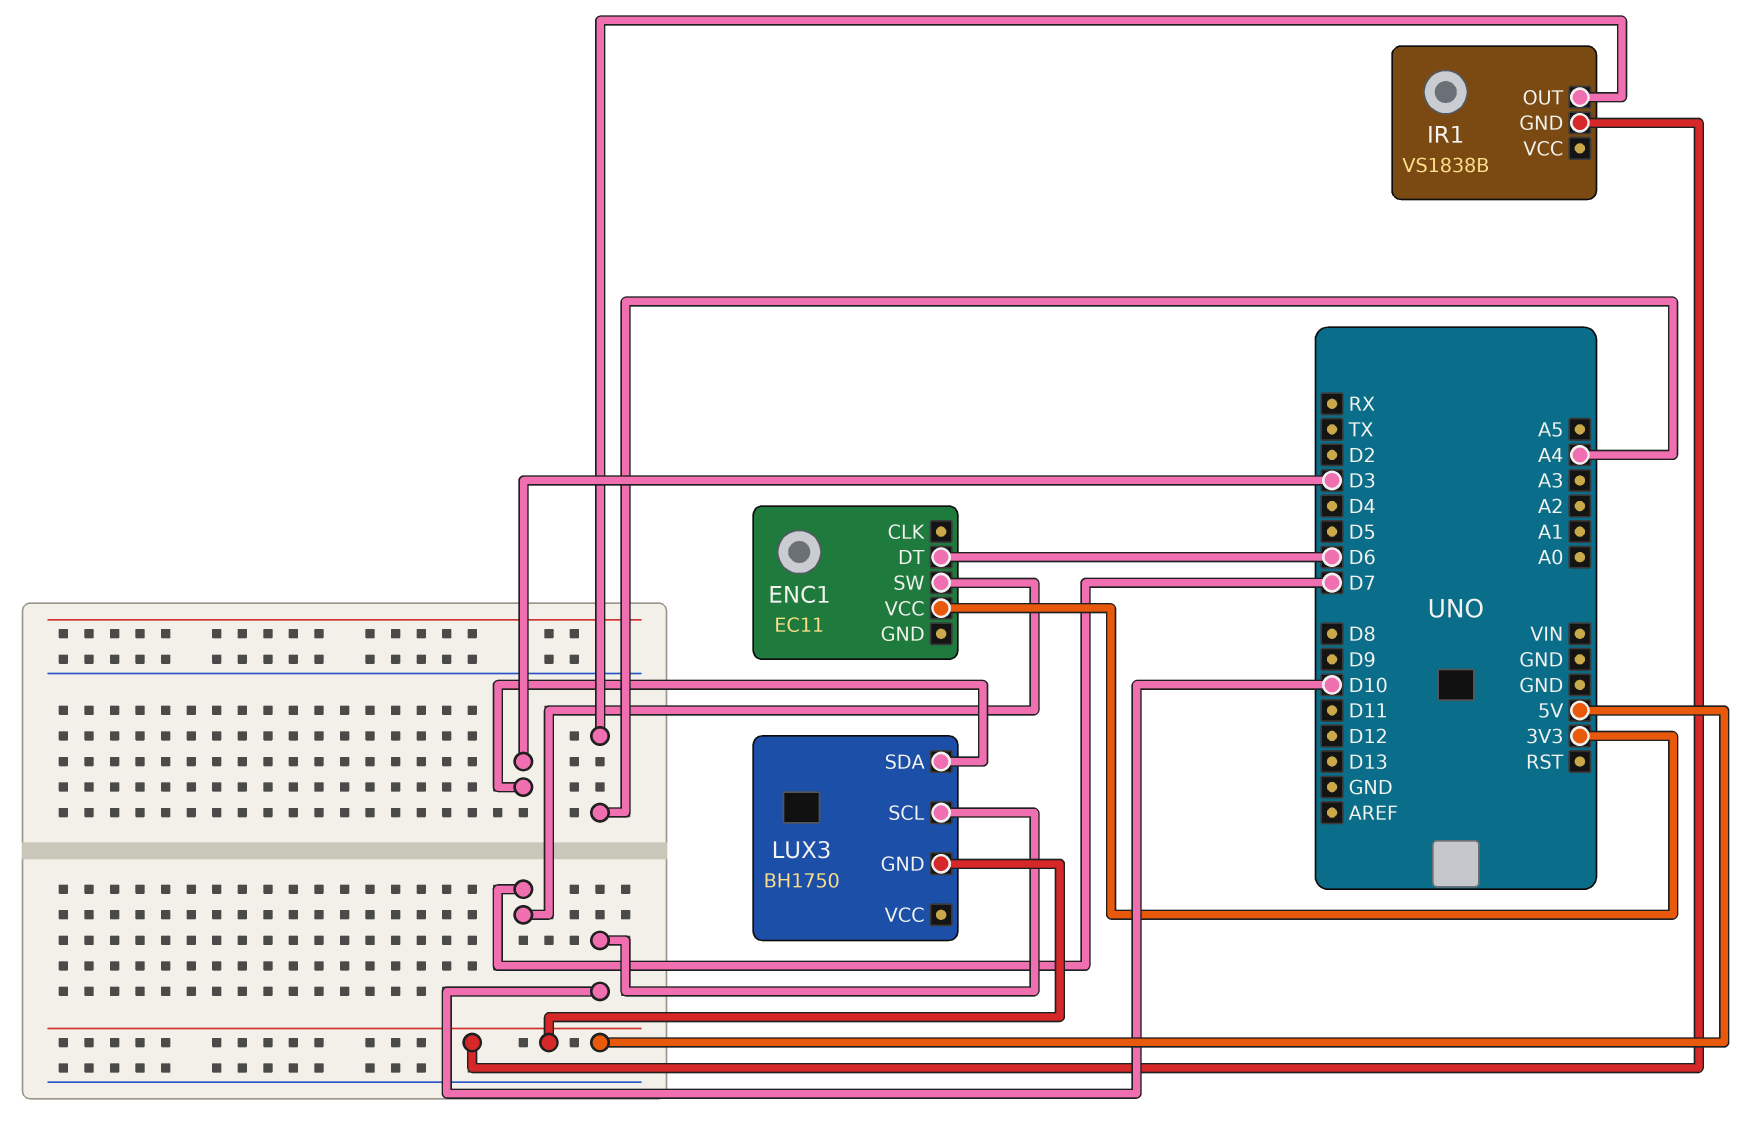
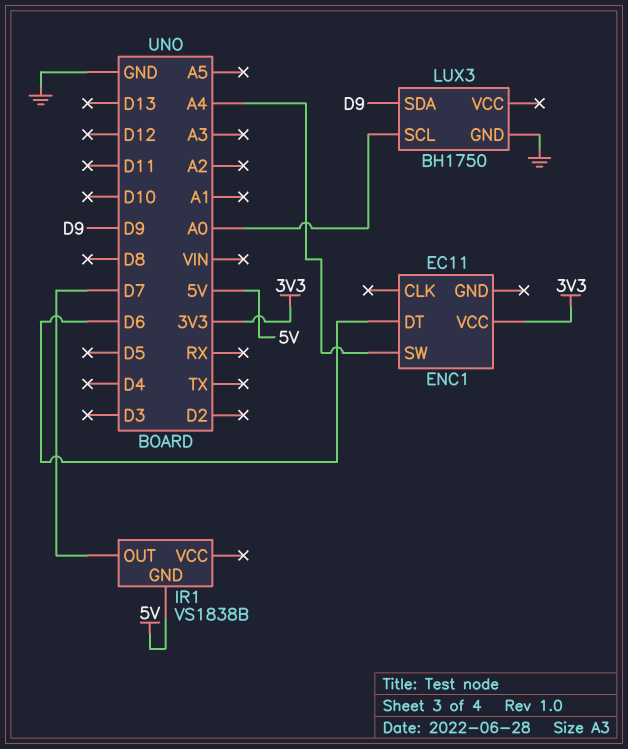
ENC1 pin SW: D7 -> A4
IR1 pin OUT: A4 -> D7
LUX3 pin GND: 5V -> GND
LUX3 pin SCL: D10 -> A0
LUX3 pin SDA: D3 -> D9

